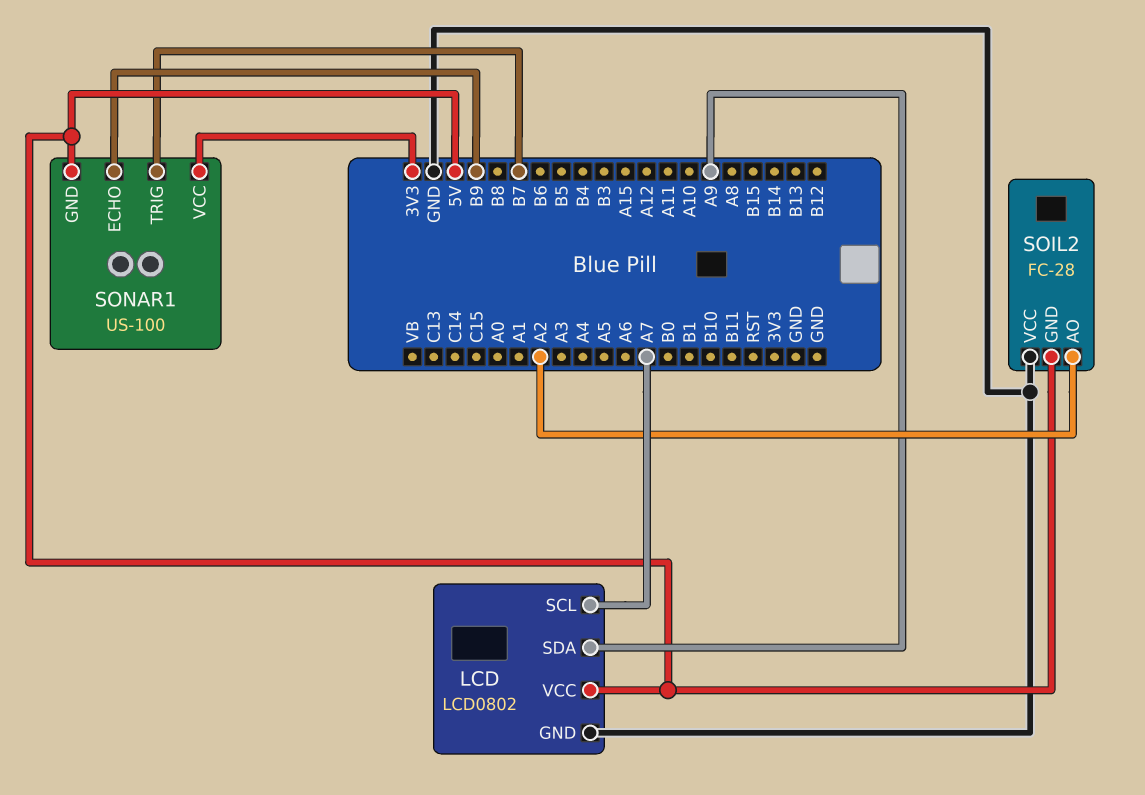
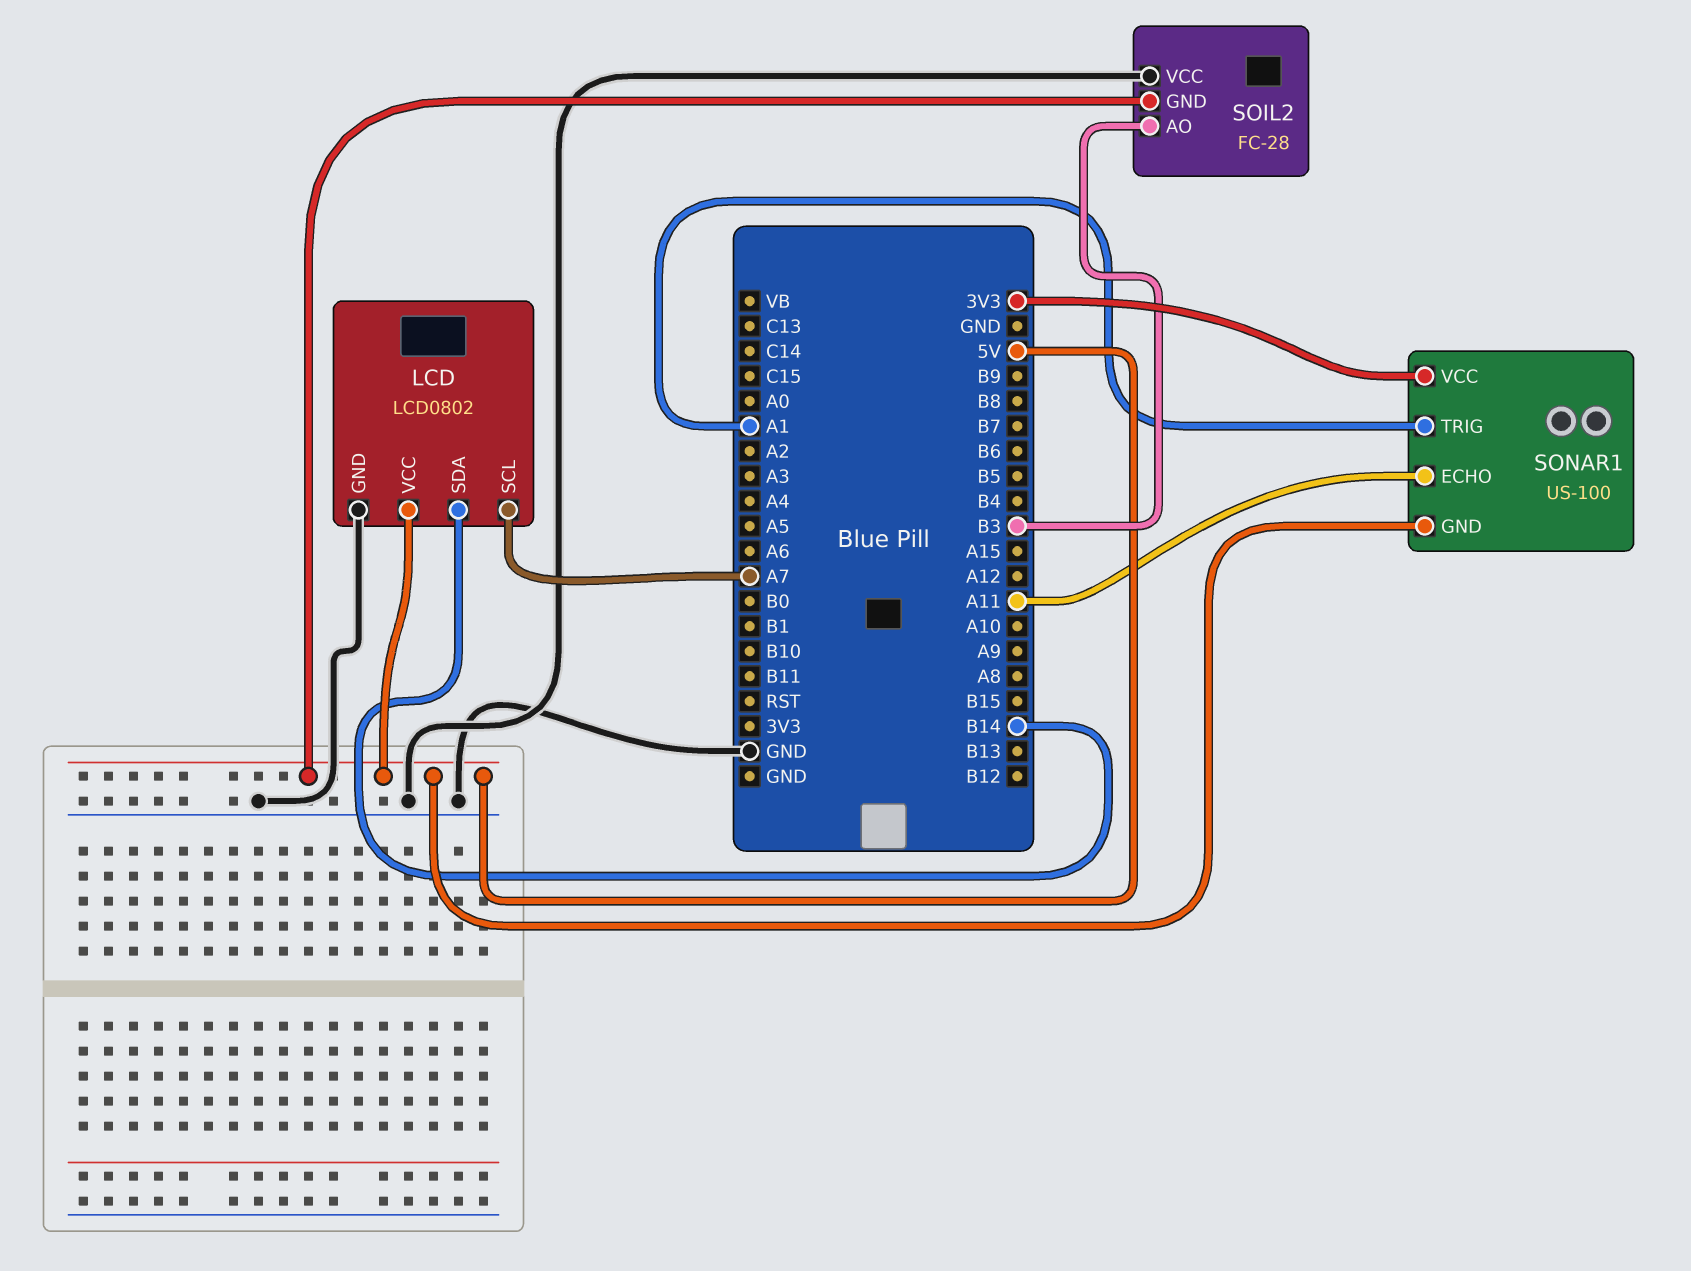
LCD pin SDA: A9 -> B14
SOIL2 pin AO: A2 -> B3
SONAR1 pin ECHO: B9 -> A11
SONAR1 pin TRIG: B7 -> A1

